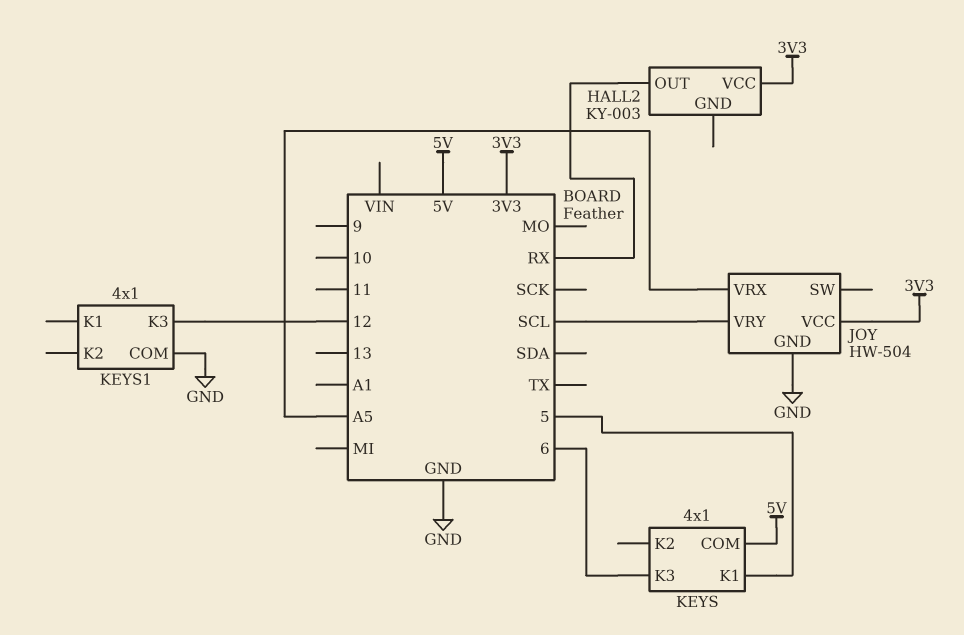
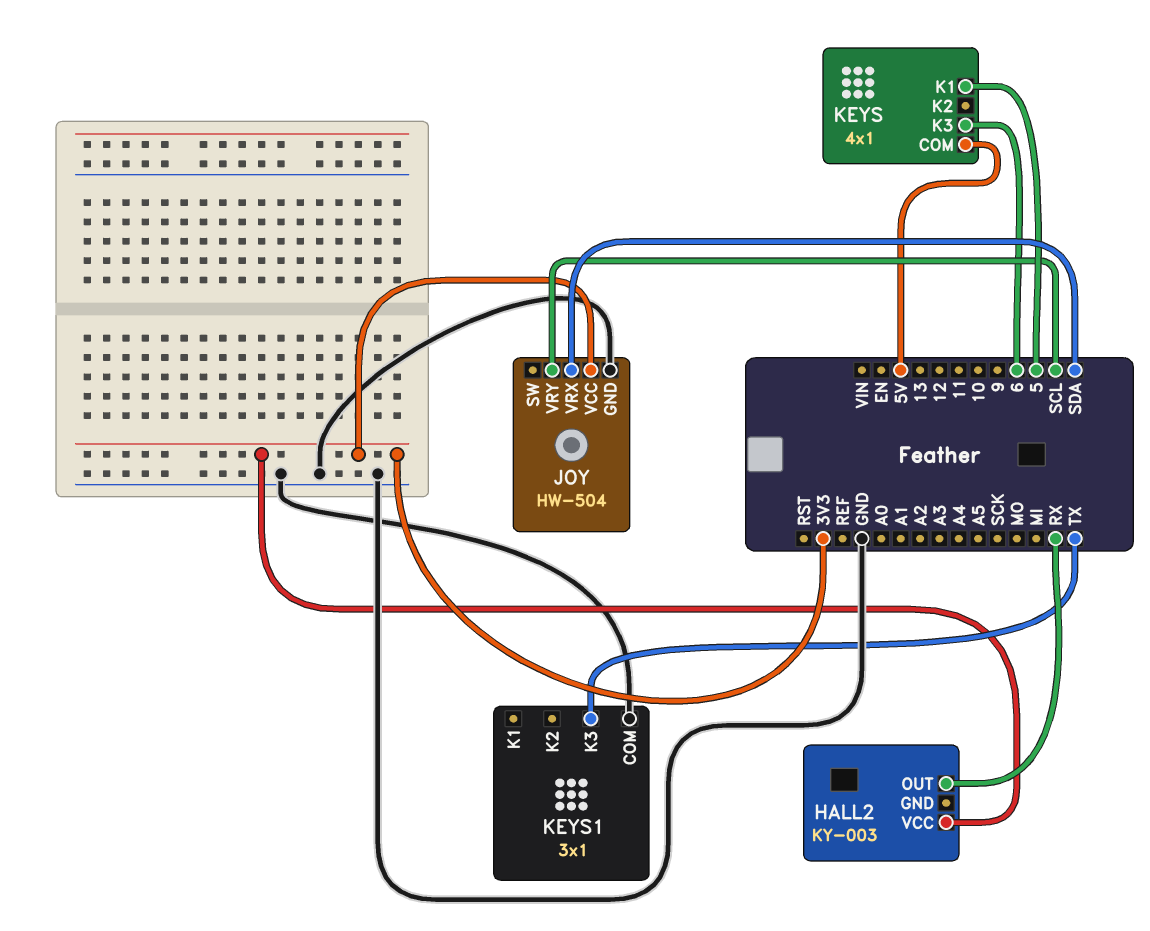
JOY pin VRX: A5 -> SDA
KEYS1: 4x1 -> 3x1
KEYS1 pin K3: 12 -> TX

